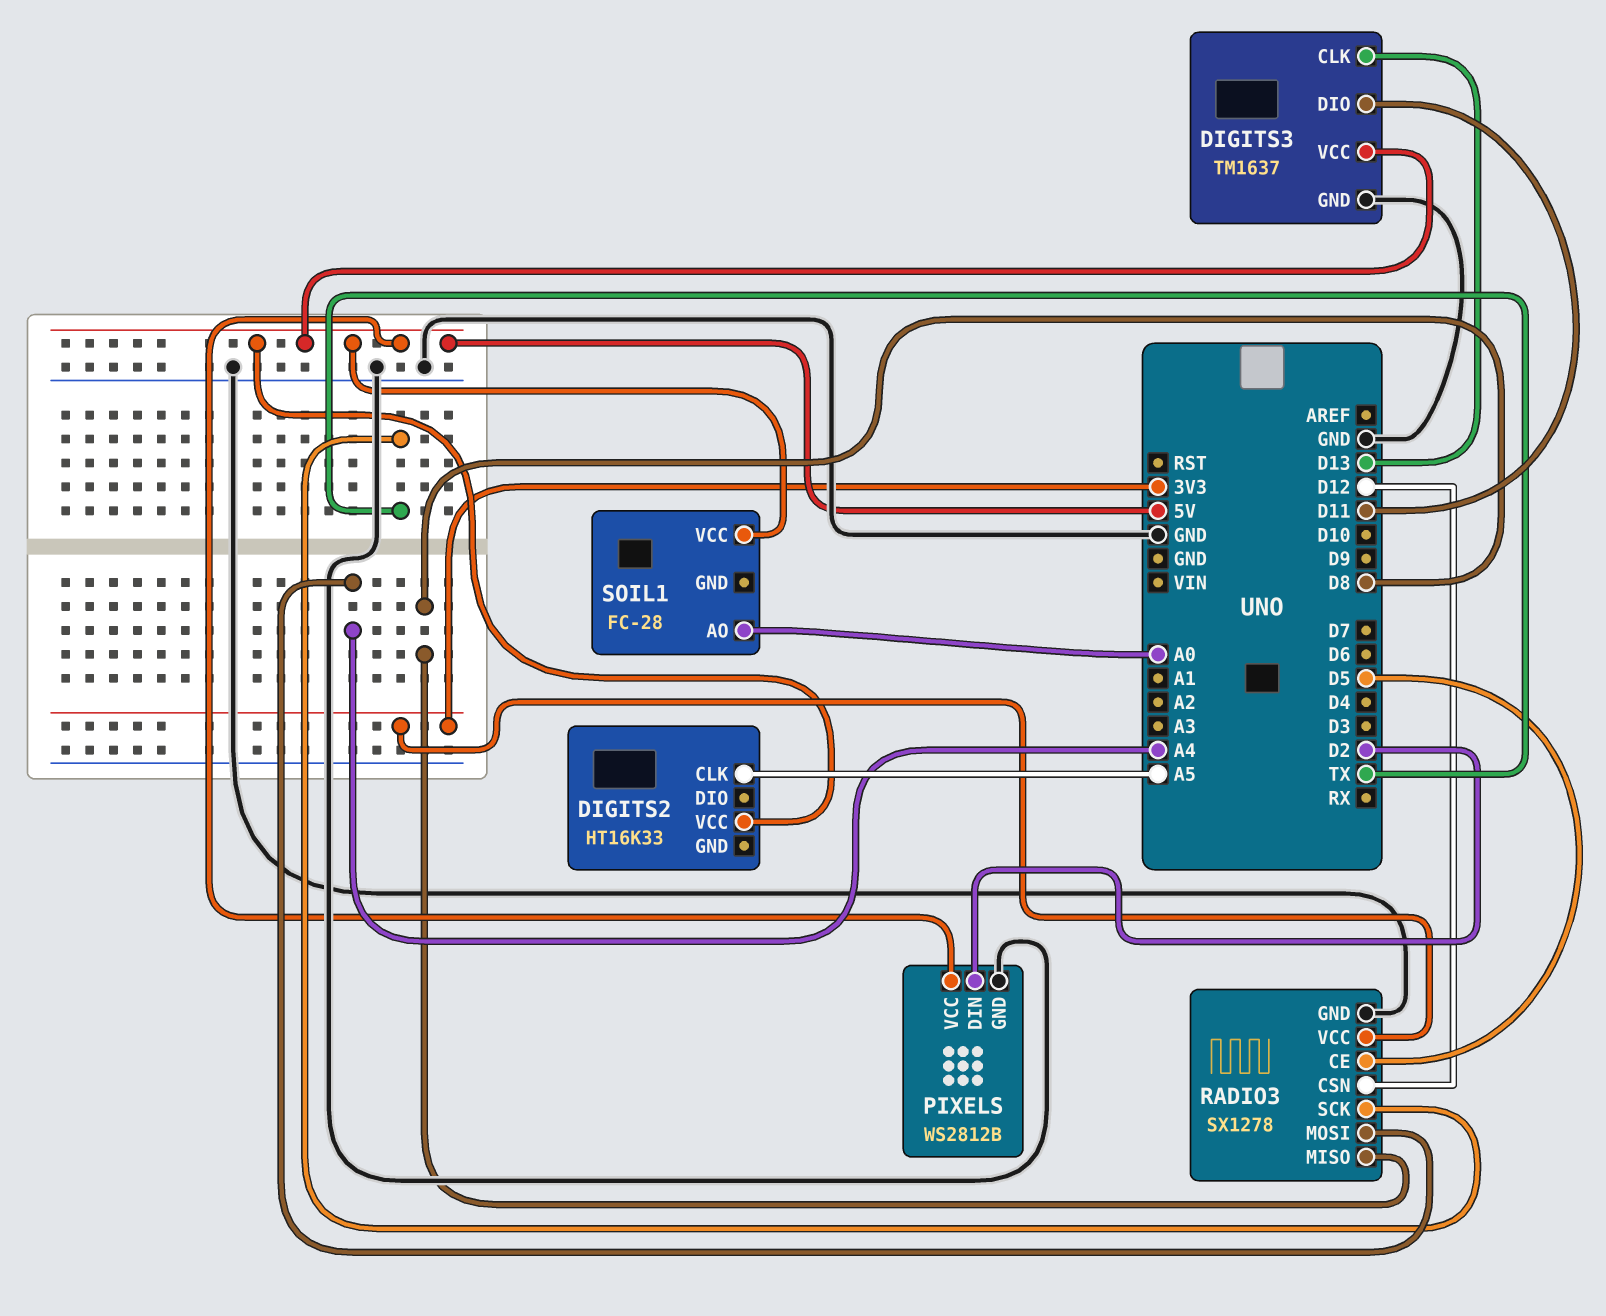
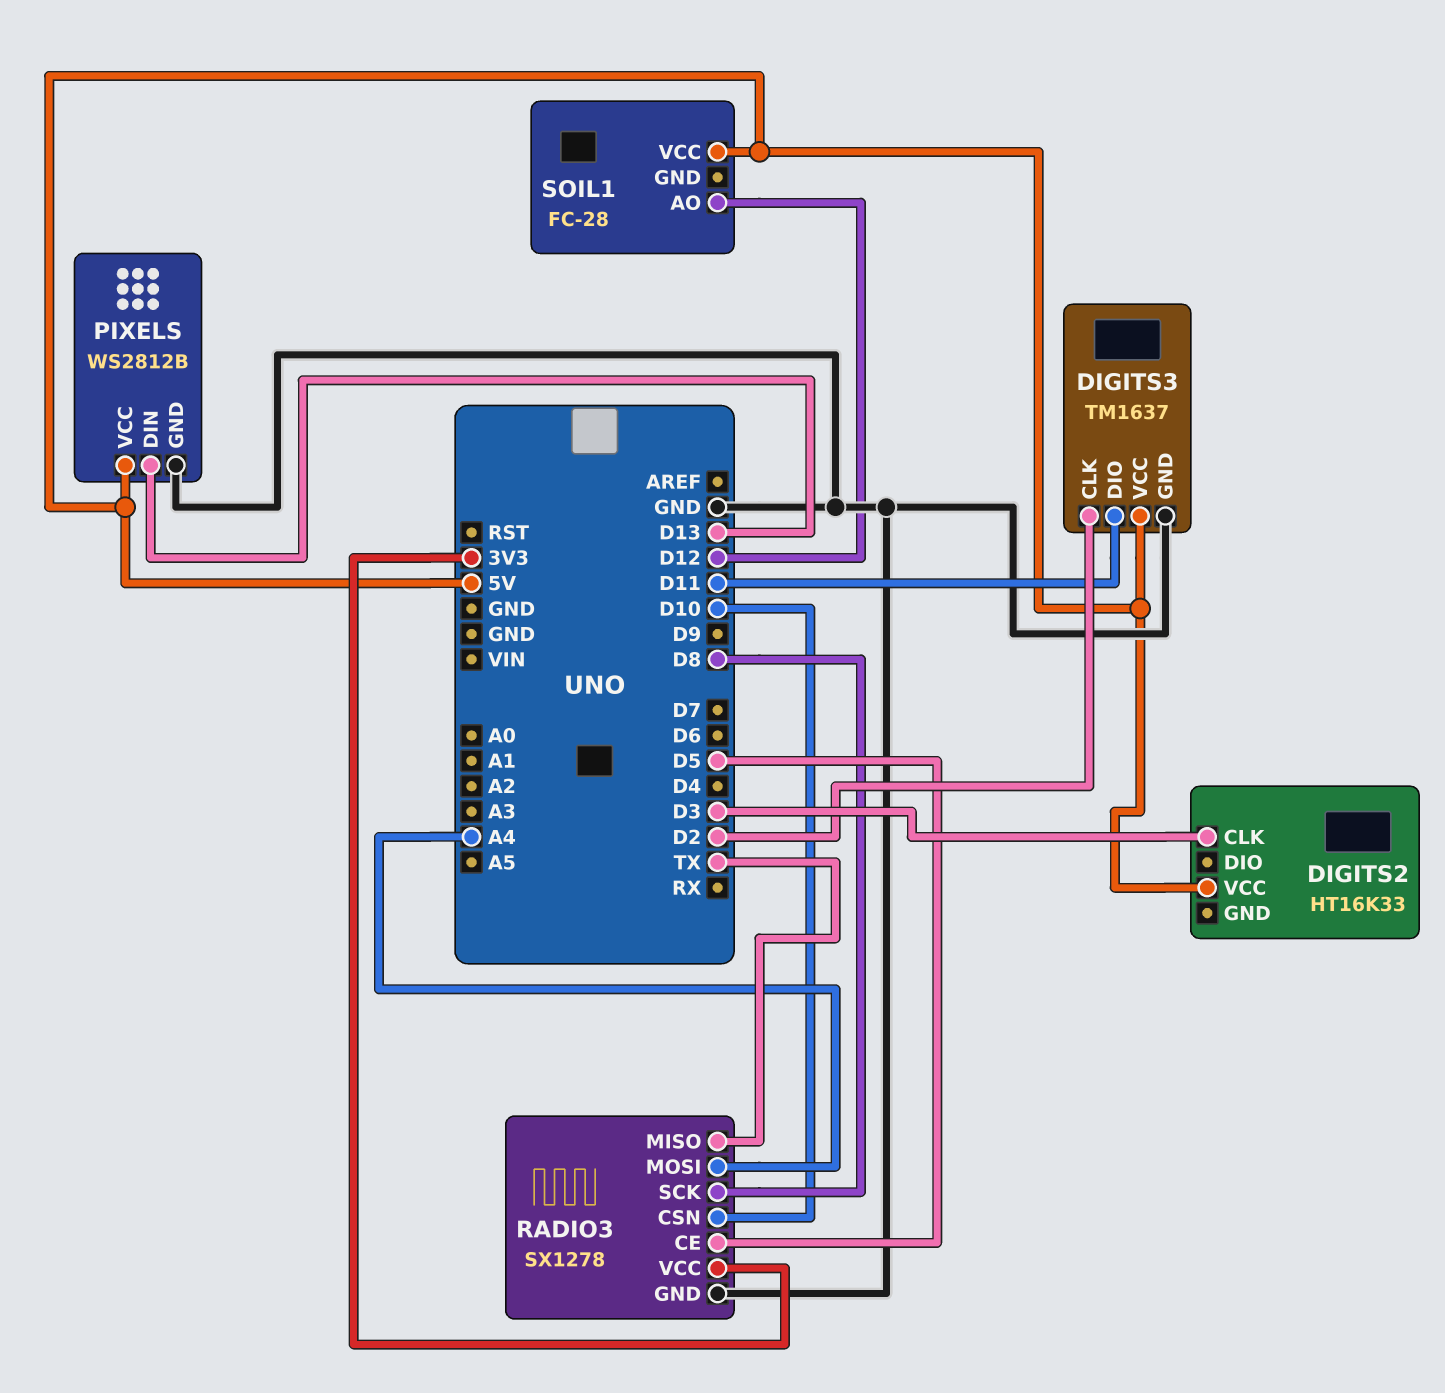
DIGITS2 pin CLK: A5 -> D3
DIGITS3 pin CLK: D13 -> D2
PIXELS pin DIN: D2 -> D13
RADIO3 pin CSN: D12 -> D10
RADIO3 pin MISO: D8 -> TX
RADIO3 pin SCK: TX -> D8
SOIL1 pin AO: A0 -> D12

